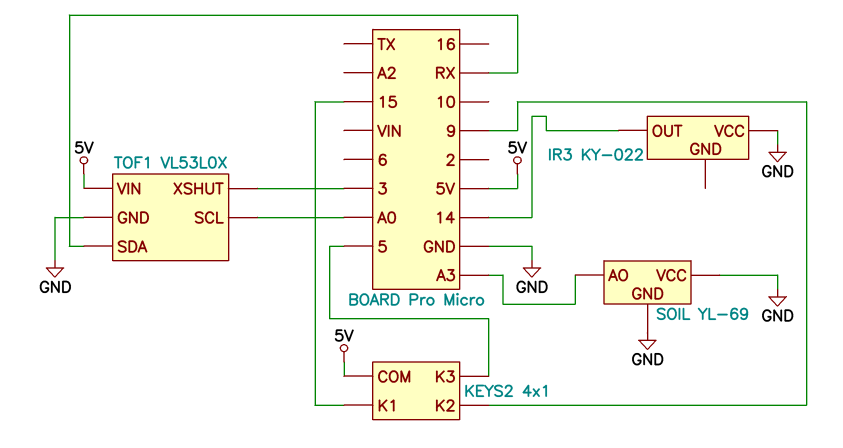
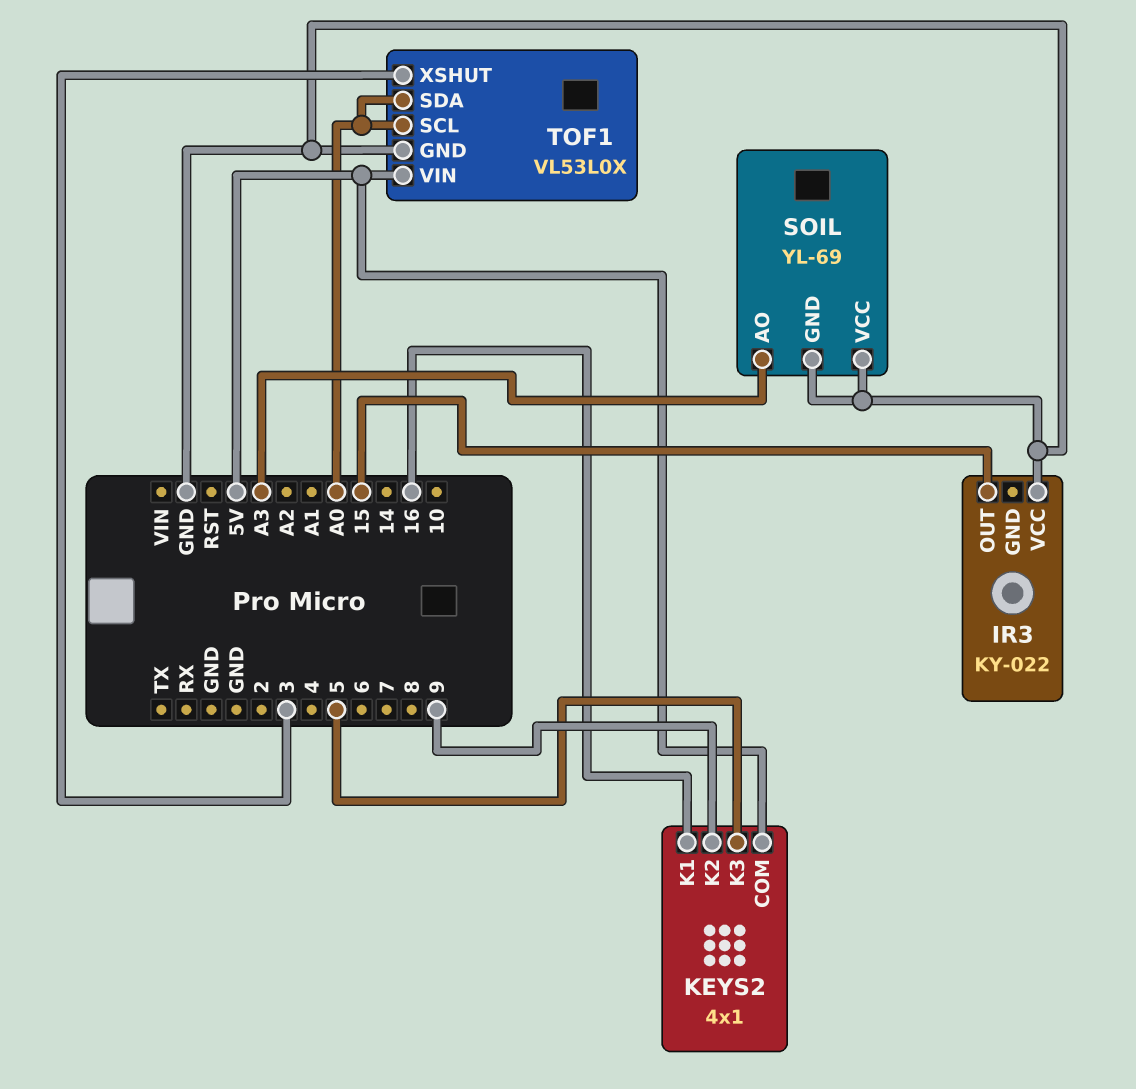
IR3 pin OUT: 14 -> 15
KEYS2 pin K1: 15 -> 16
TOF1 pin SDA: RX -> A0

